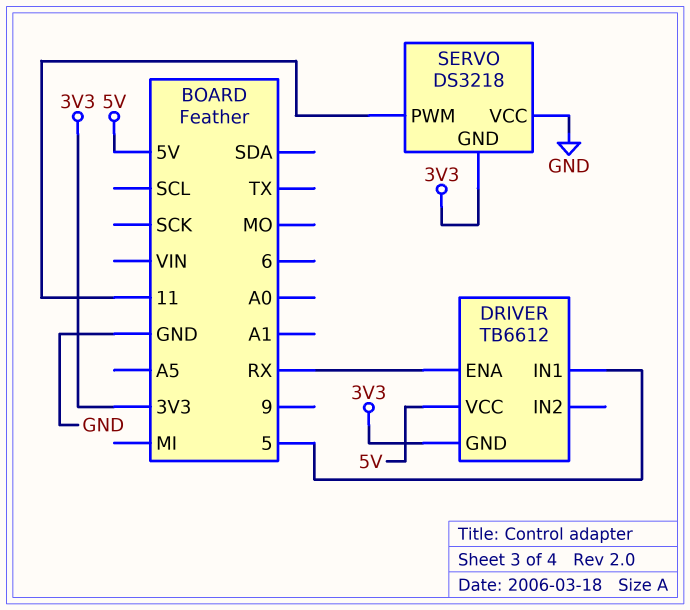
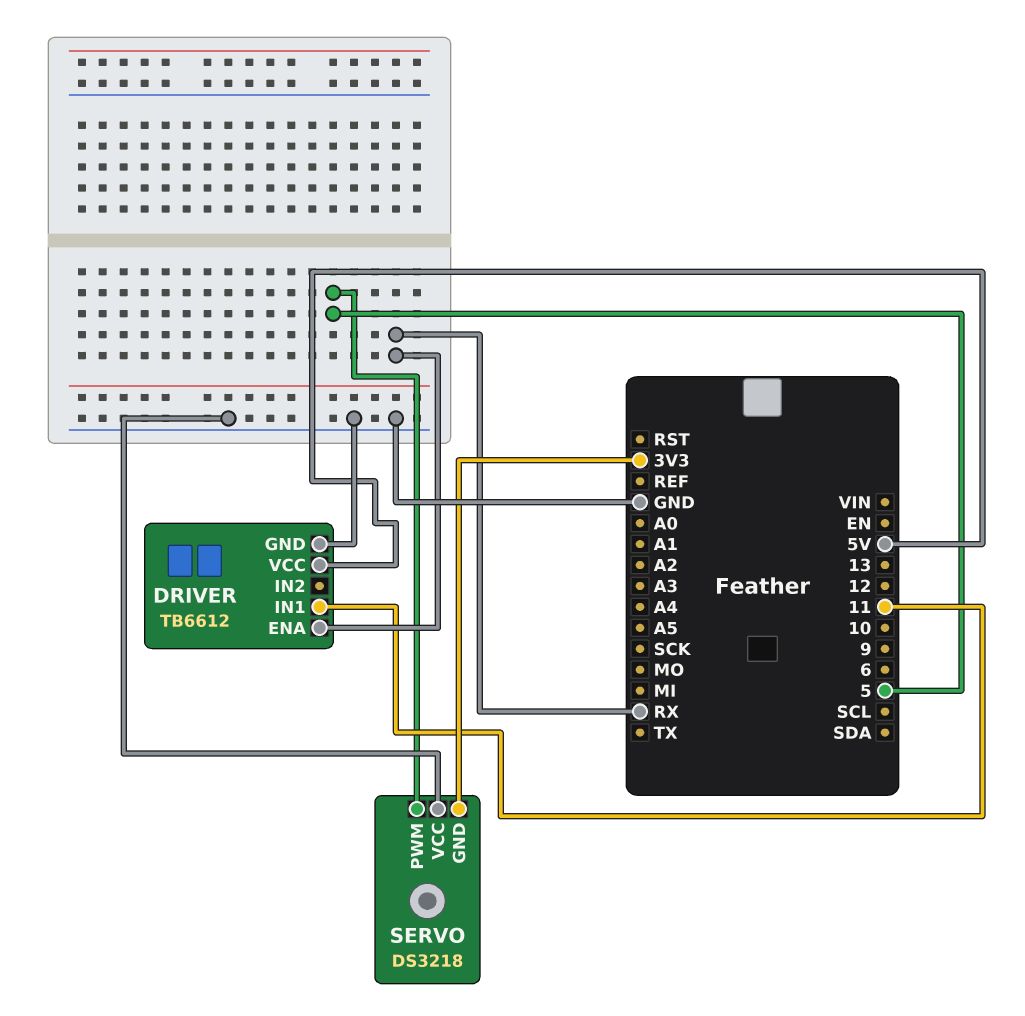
DRIVER pin GND: 3V3 -> GND
DRIVER pin IN1: 5 -> 11
SERVO pin PWM: 11 -> 5

